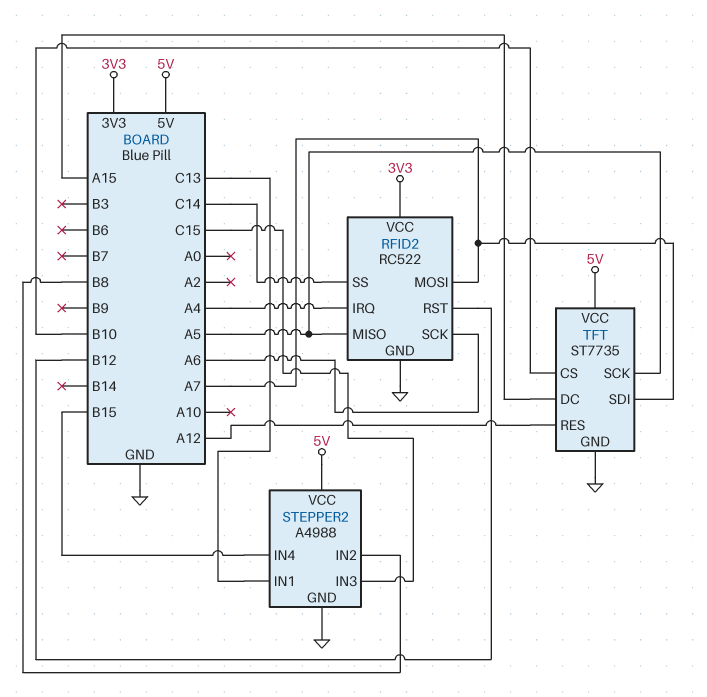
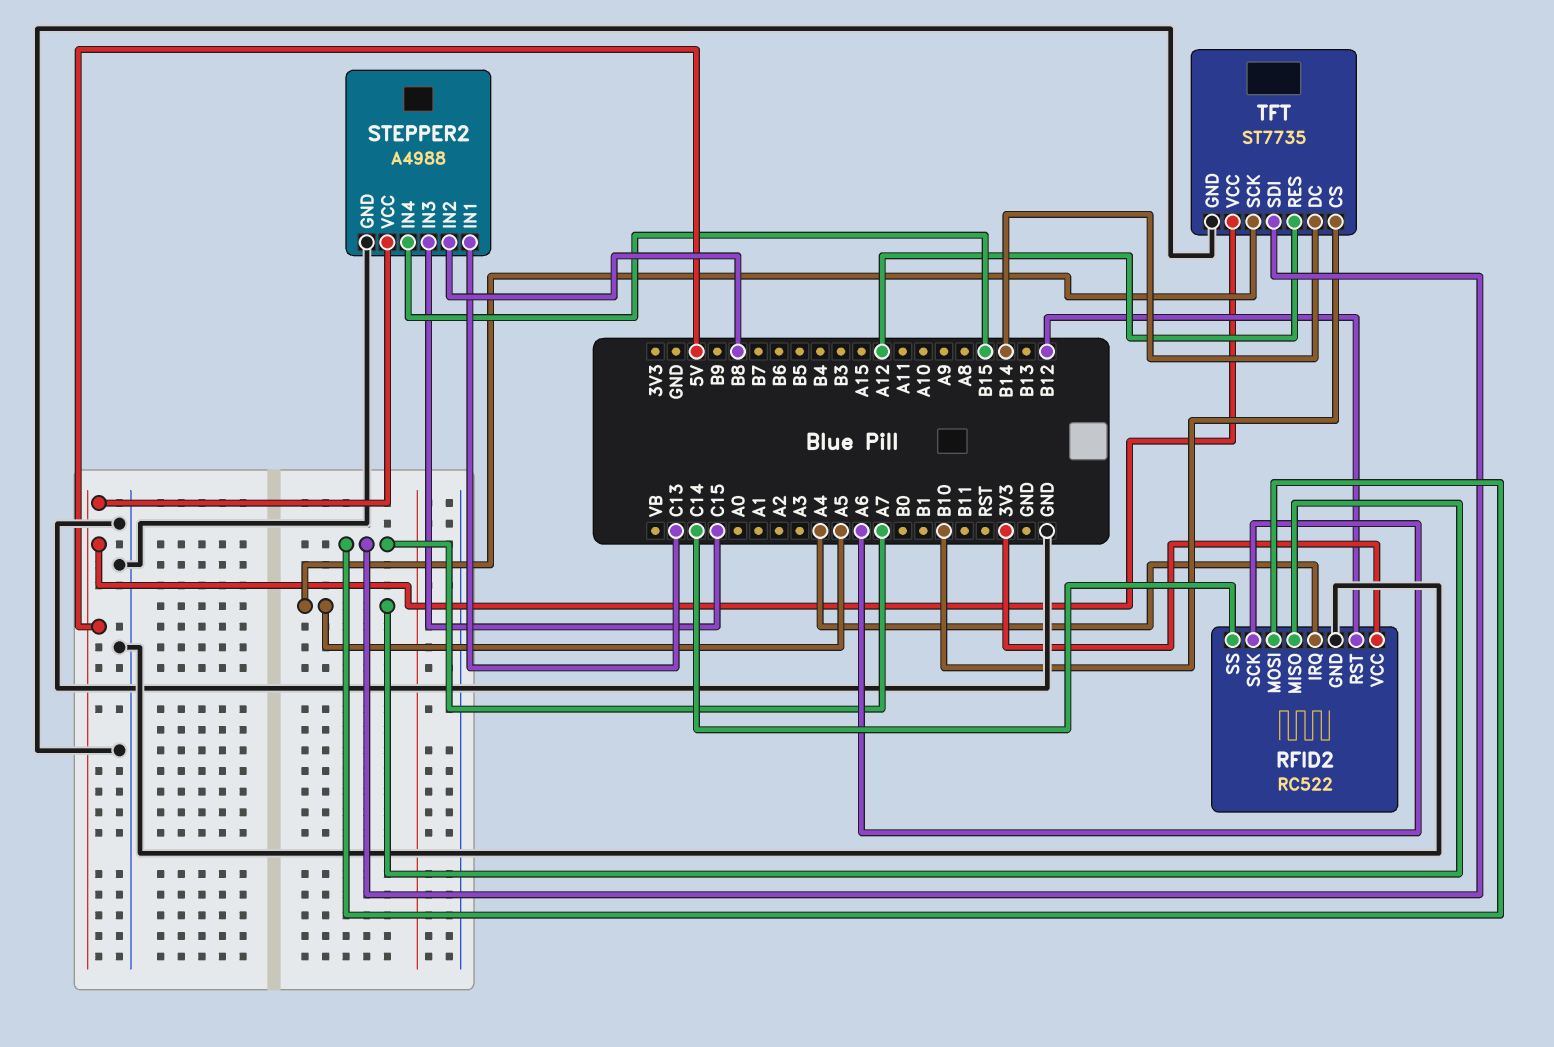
TFT pin DC: A15 -> B14

